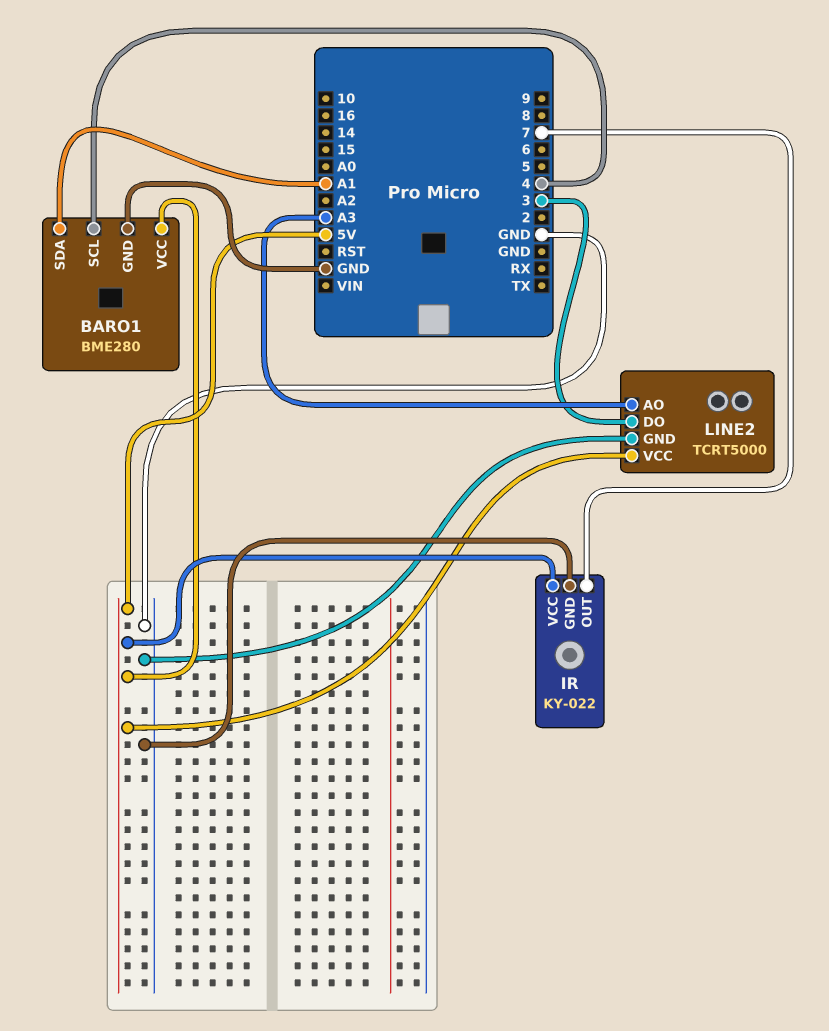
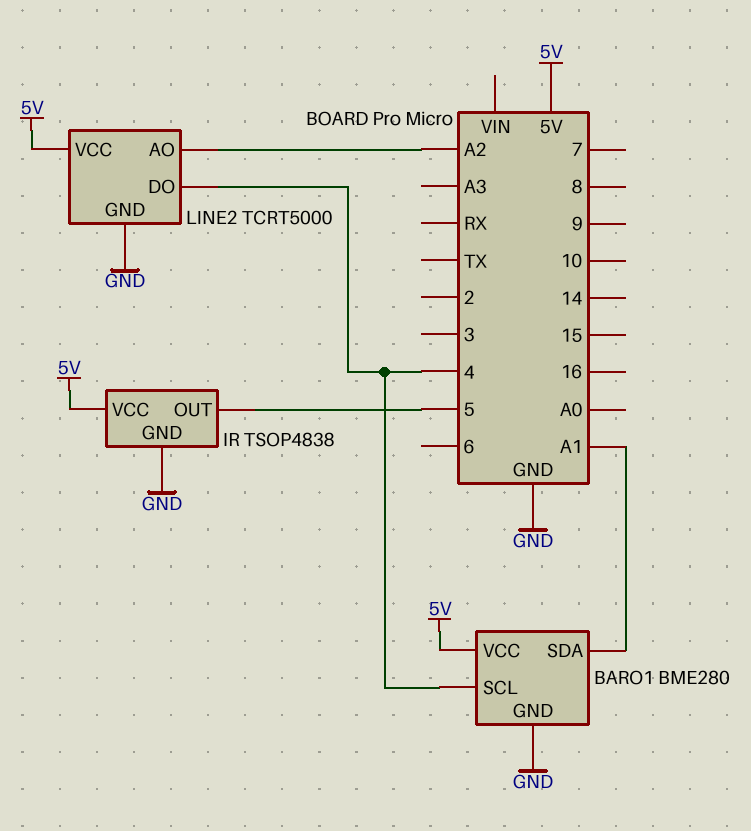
IR: KY-022 -> TSOP4838
IR pin OUT: 7 -> 5
LINE2 pin AO: A3 -> A2
LINE2 pin DO: 3 -> 4

